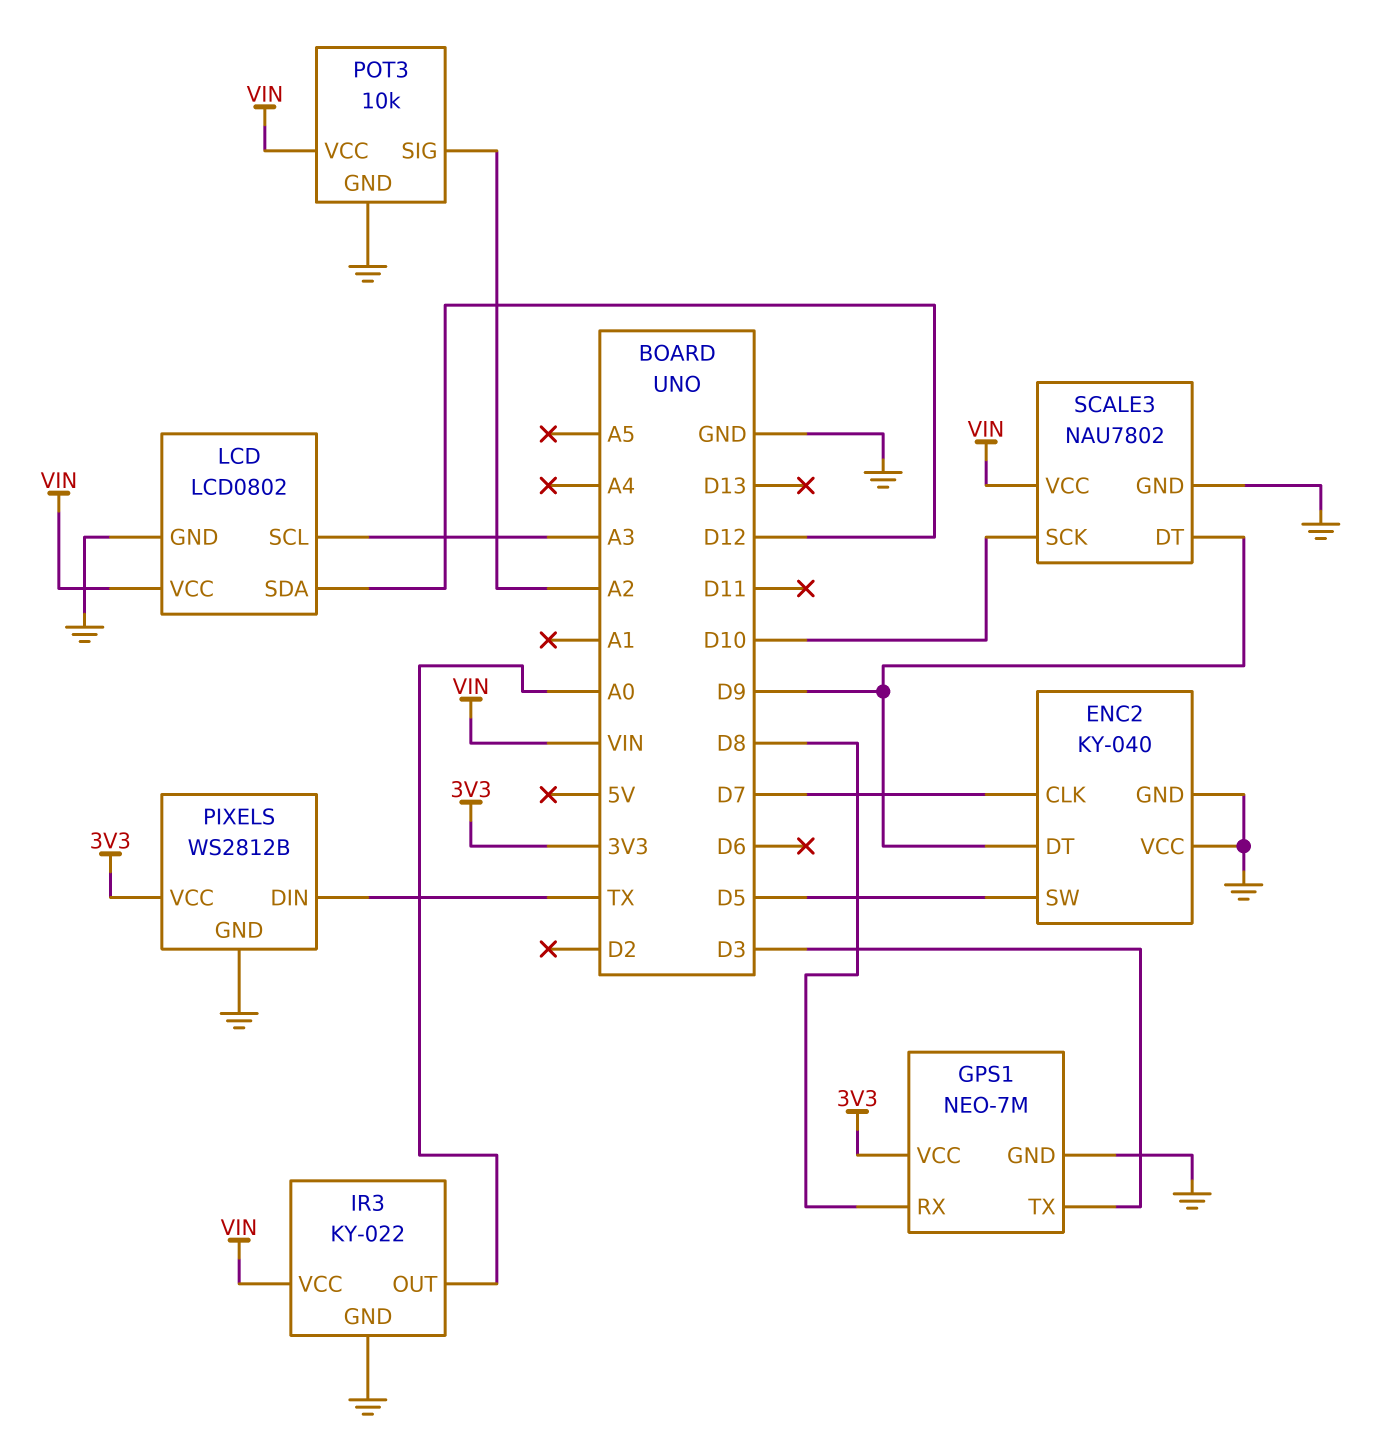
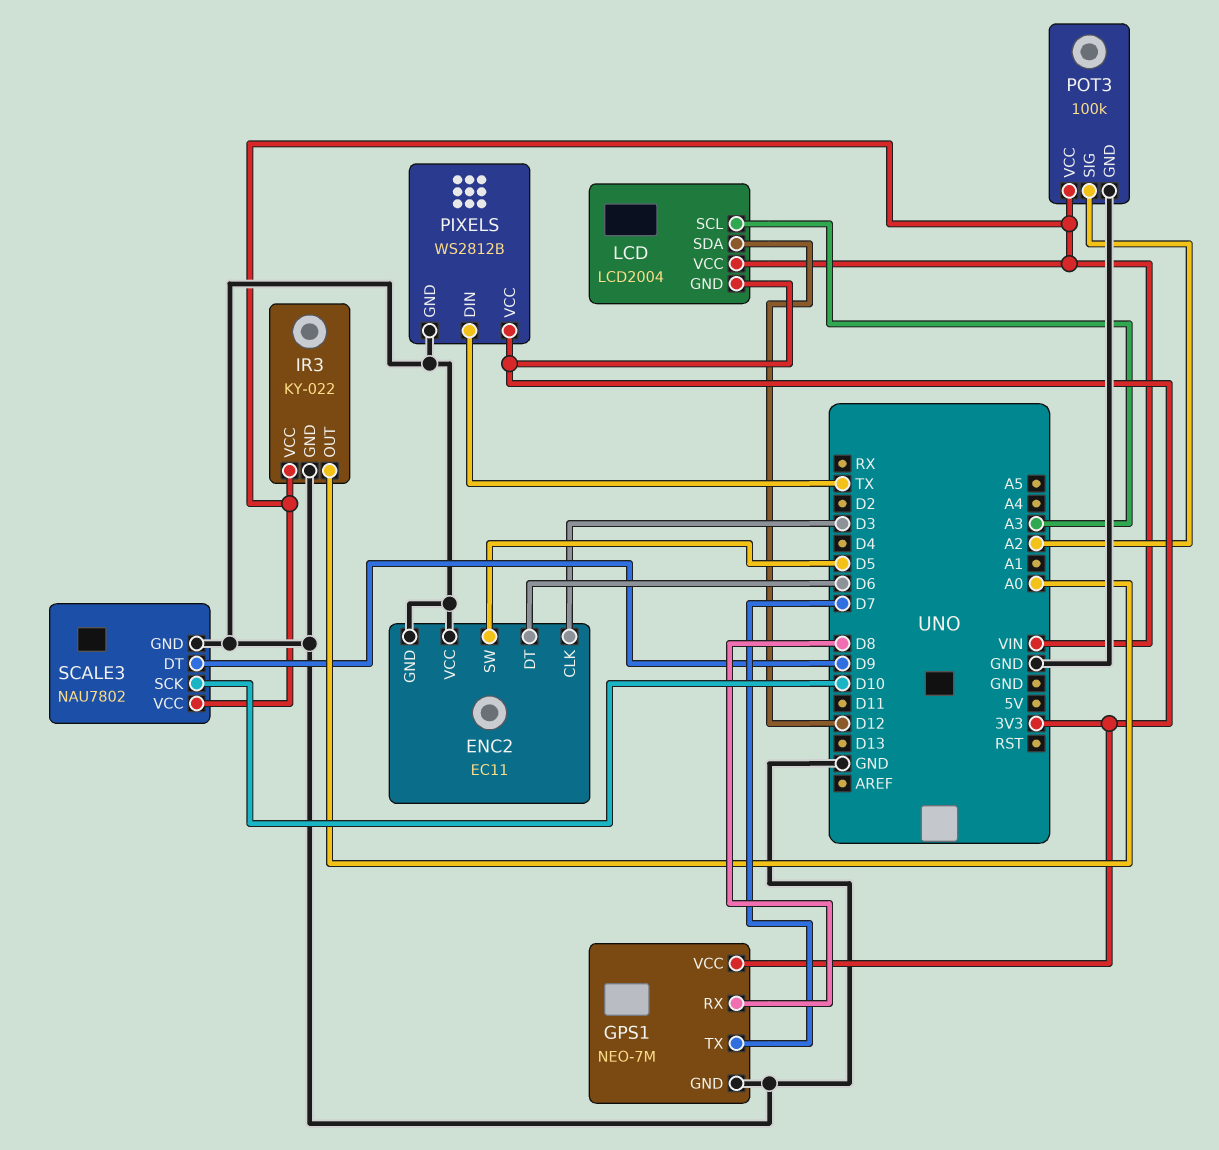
ENC2: KY-040 -> EC11
ENC2 pin CLK: D7 -> D3
ENC2 pin DT: D9 -> D6
GPS1 pin TX: D3 -> D7
LCD: LCD0802 -> LCD2004
LCD pin GND: GND -> 3V3
POT3: 10k -> 100k

